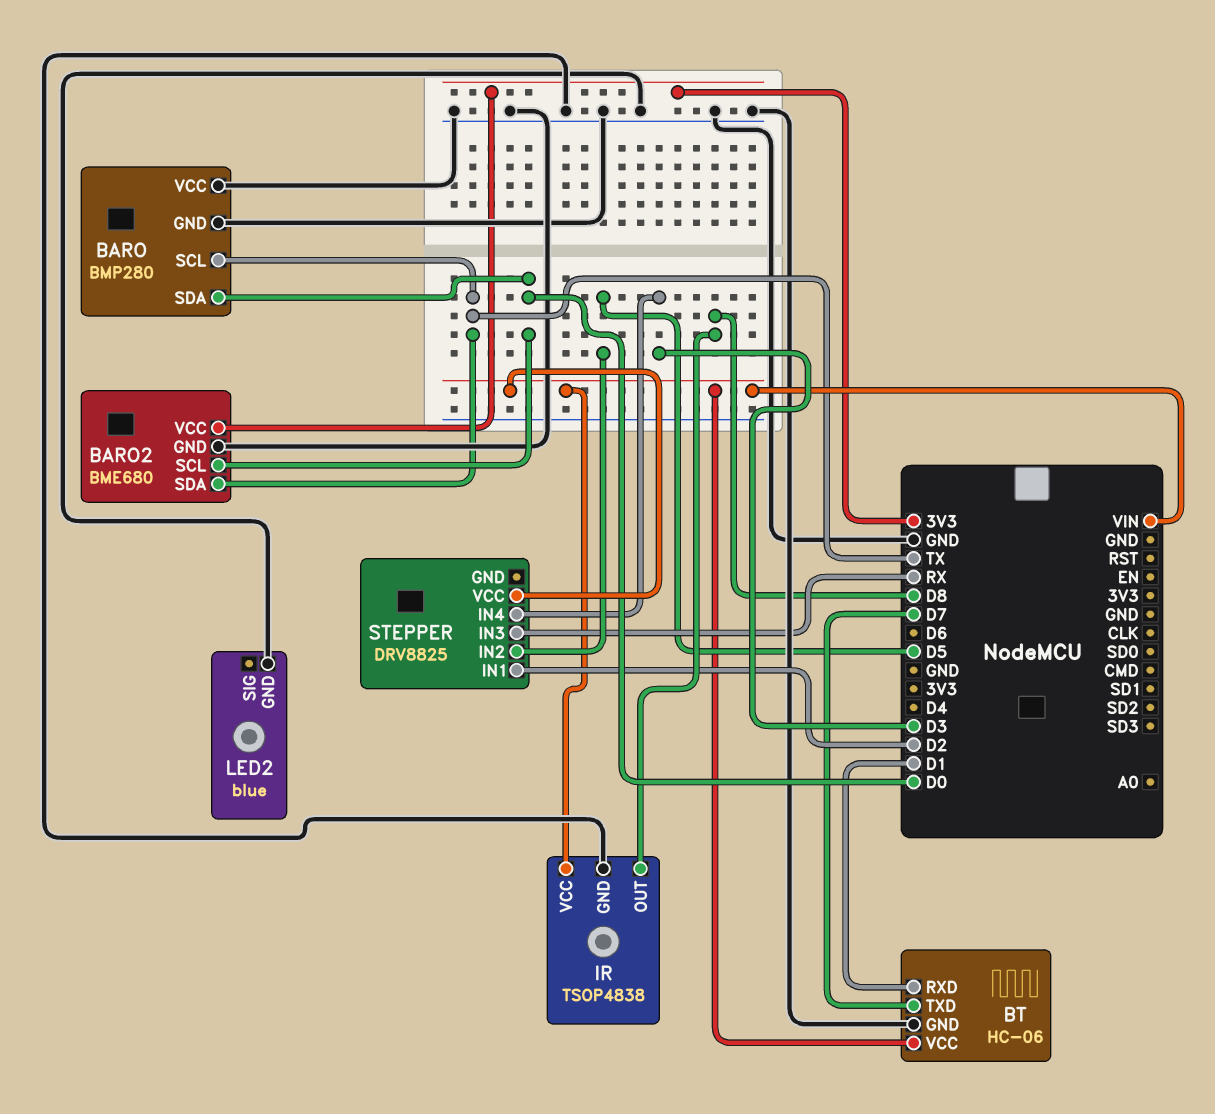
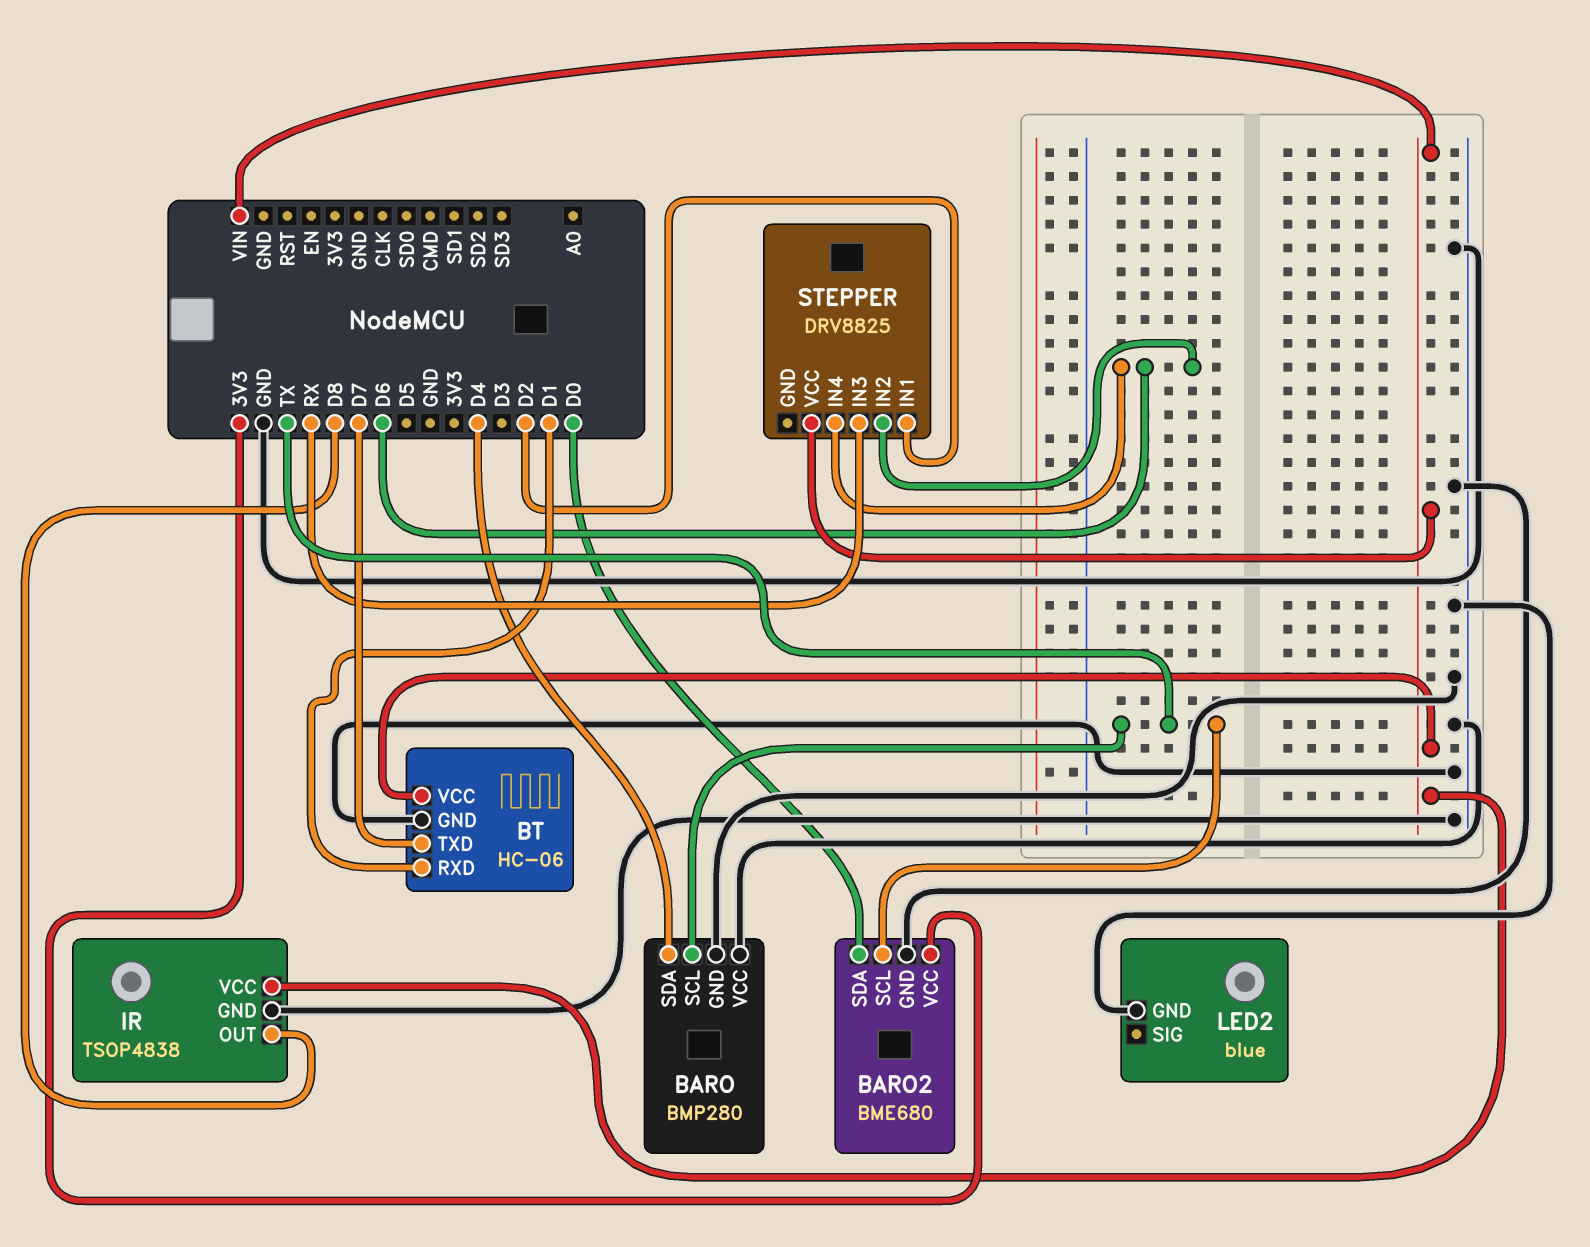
BARO pin SDA: D0 -> D4
BARO2 pin SCL: D0 -> TX
BARO2 pin SDA: TX -> D0
STEPPER pin IN2: D5 -> D6
STEPPER pin IN4: D3 -> D6

